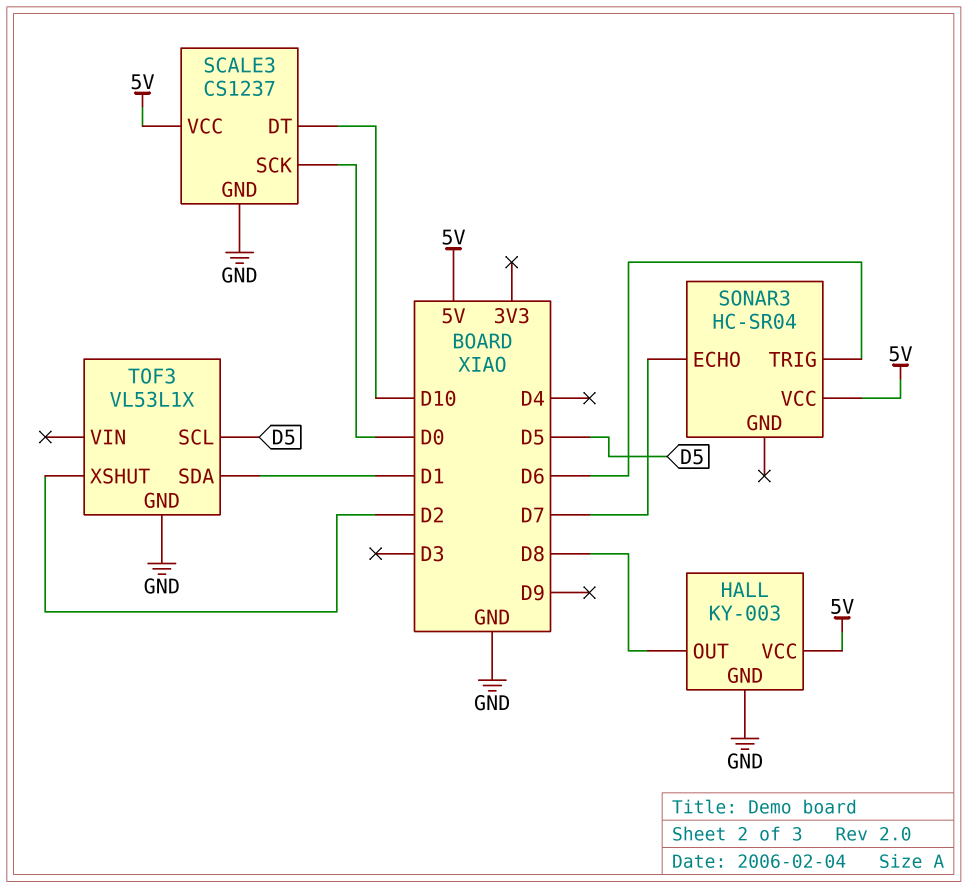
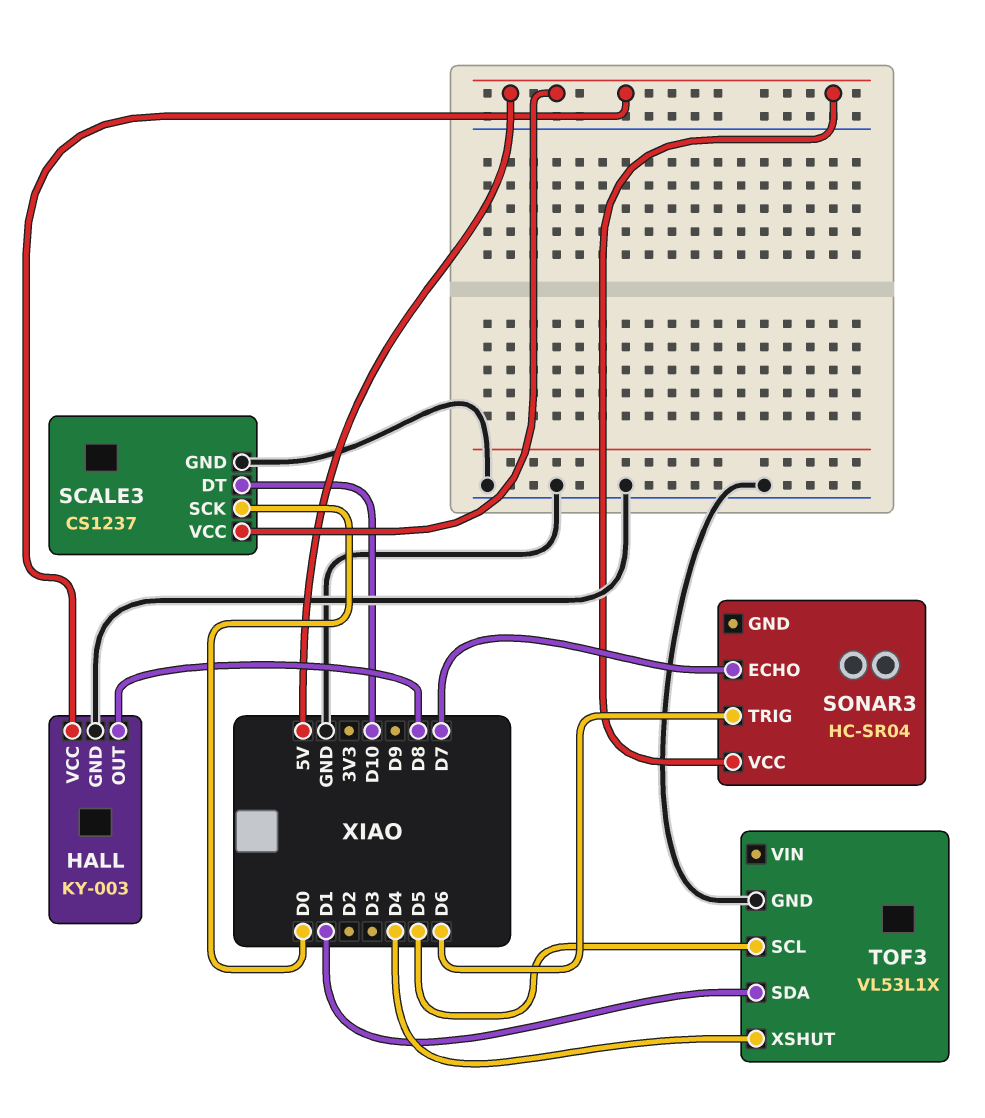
TOF3 pin XSHUT: D2 -> D4

